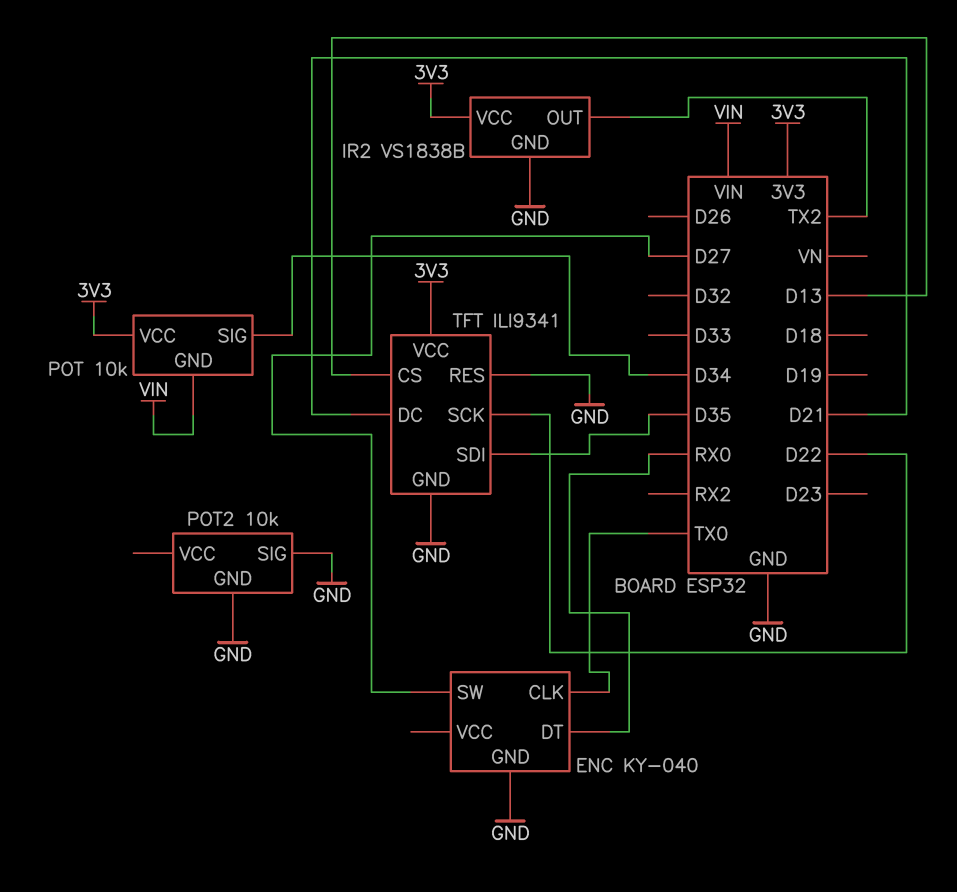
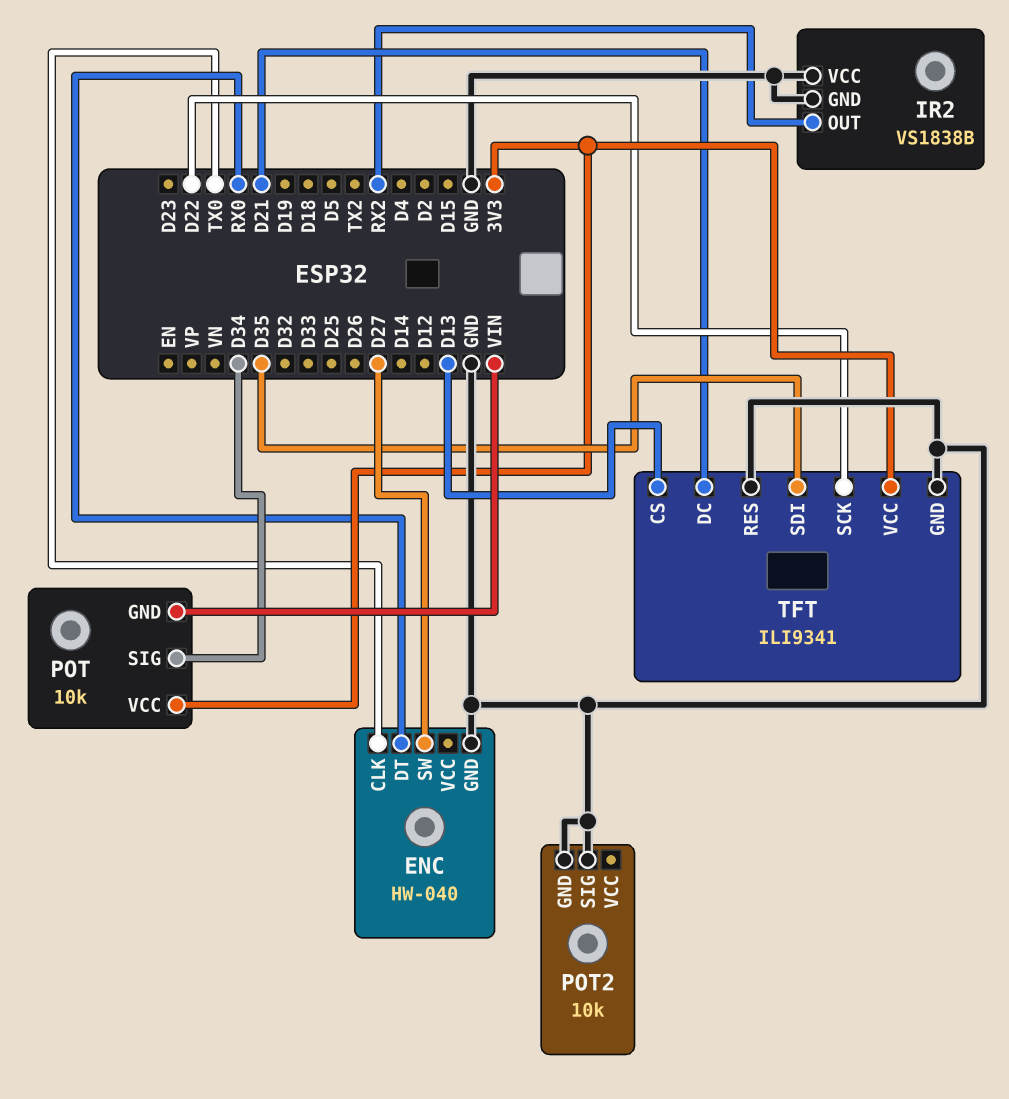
ENC: KY-040 -> HW-040
IR2 pin OUT: TX2 -> RX2
IR2 pin VCC: 3V3 -> GND

